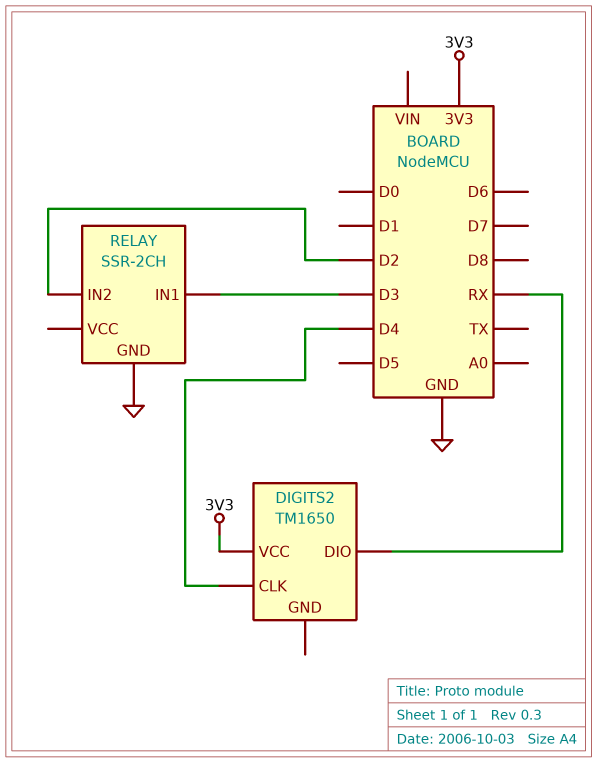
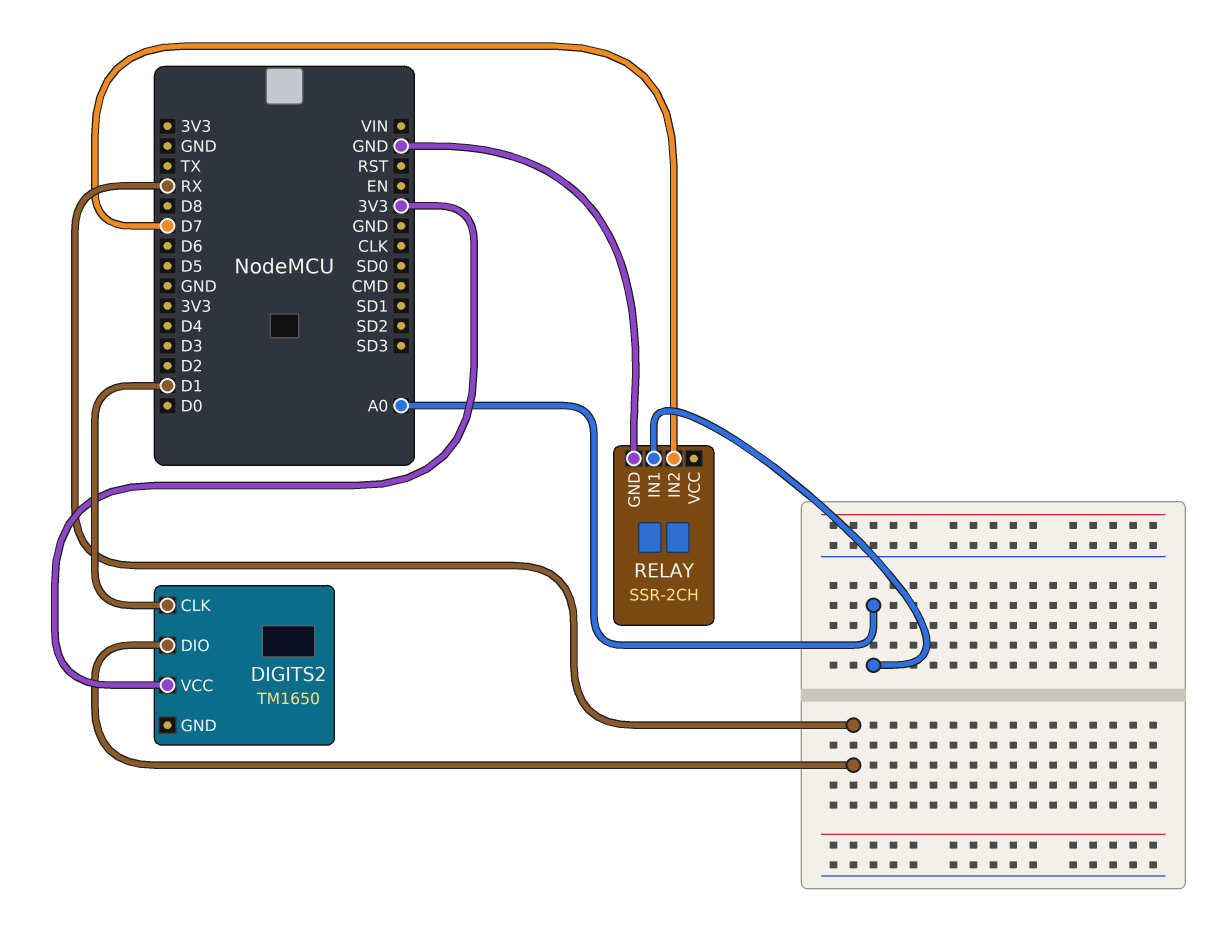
DIGITS2 pin CLK: D4 -> D1
RELAY pin IN1: D3 -> A0
RELAY pin IN2: D2 -> D7

